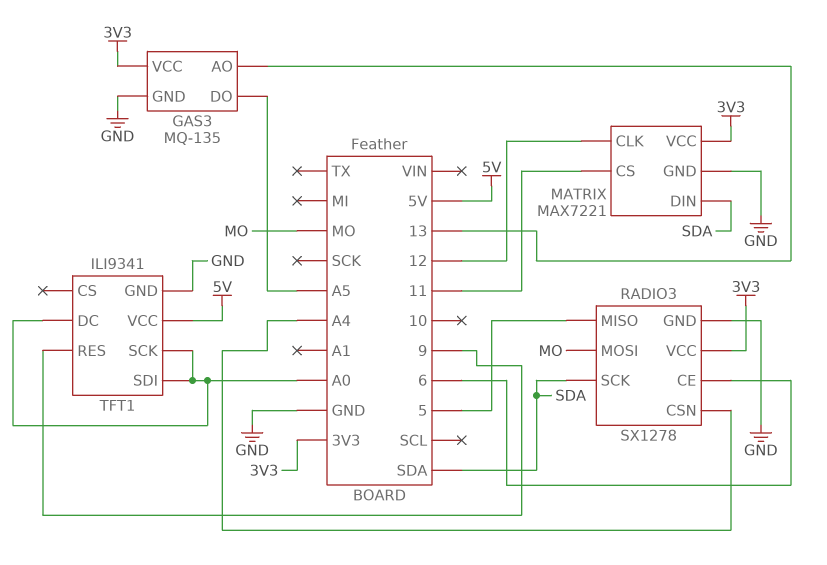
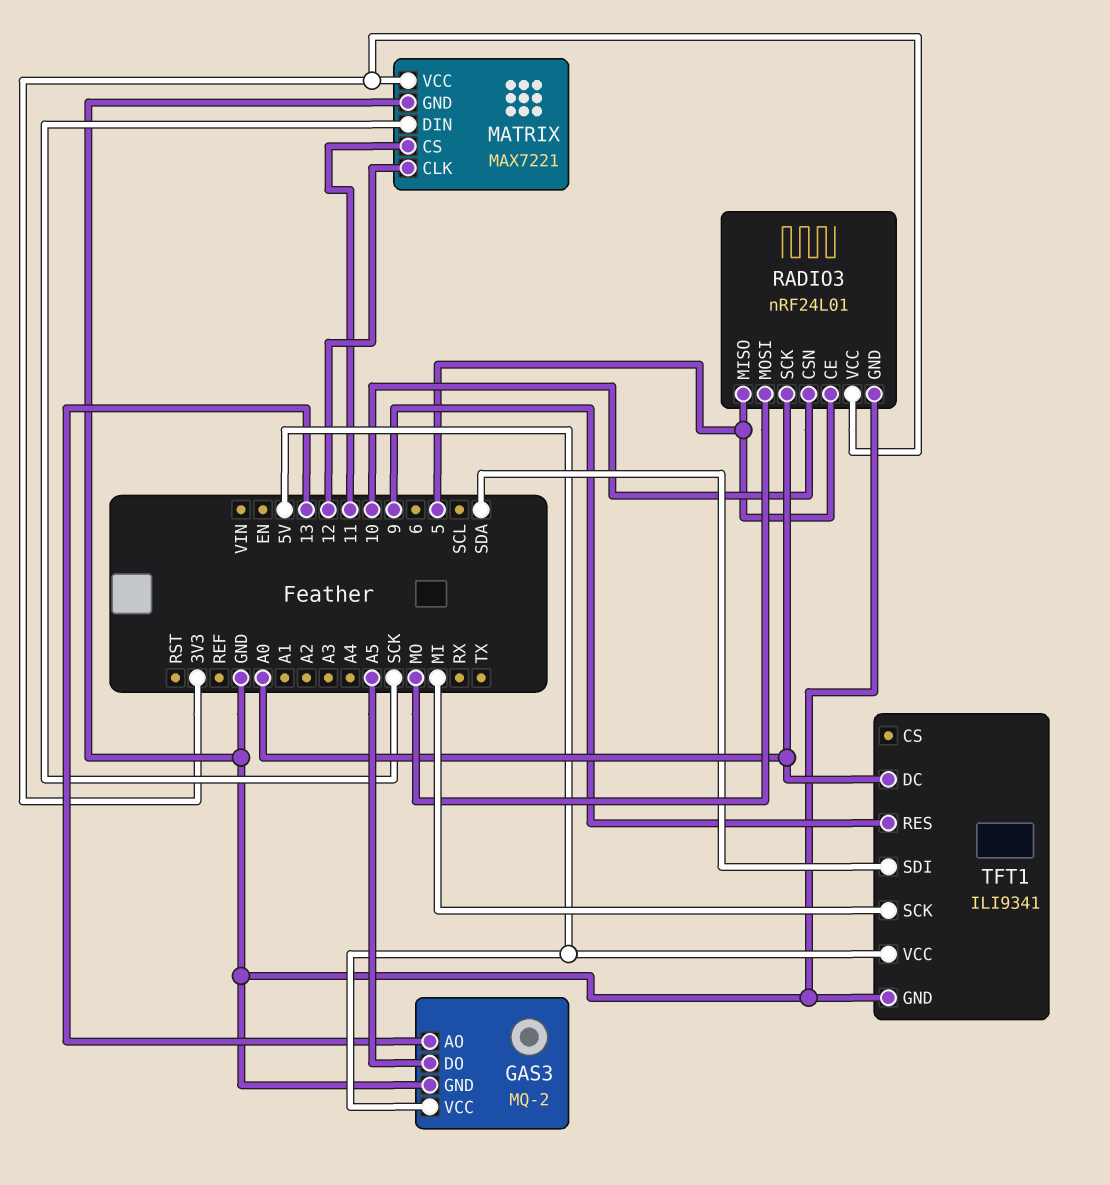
GAS3: MQ-135 -> MQ-2
GAS3 pin VCC: 3V3 -> 5V
MATRIX pin DIN: SDA -> SCK
RADIO3: SX1278 -> nRF24L01
RADIO3 pin CE: 6 -> 5
RADIO3 pin CSN: A4 -> 10
RADIO3 pin SCK: SDA -> A0
TFT1 pin SCK: A0 -> MI
TFT1 pin SDI: A0 -> SDA

